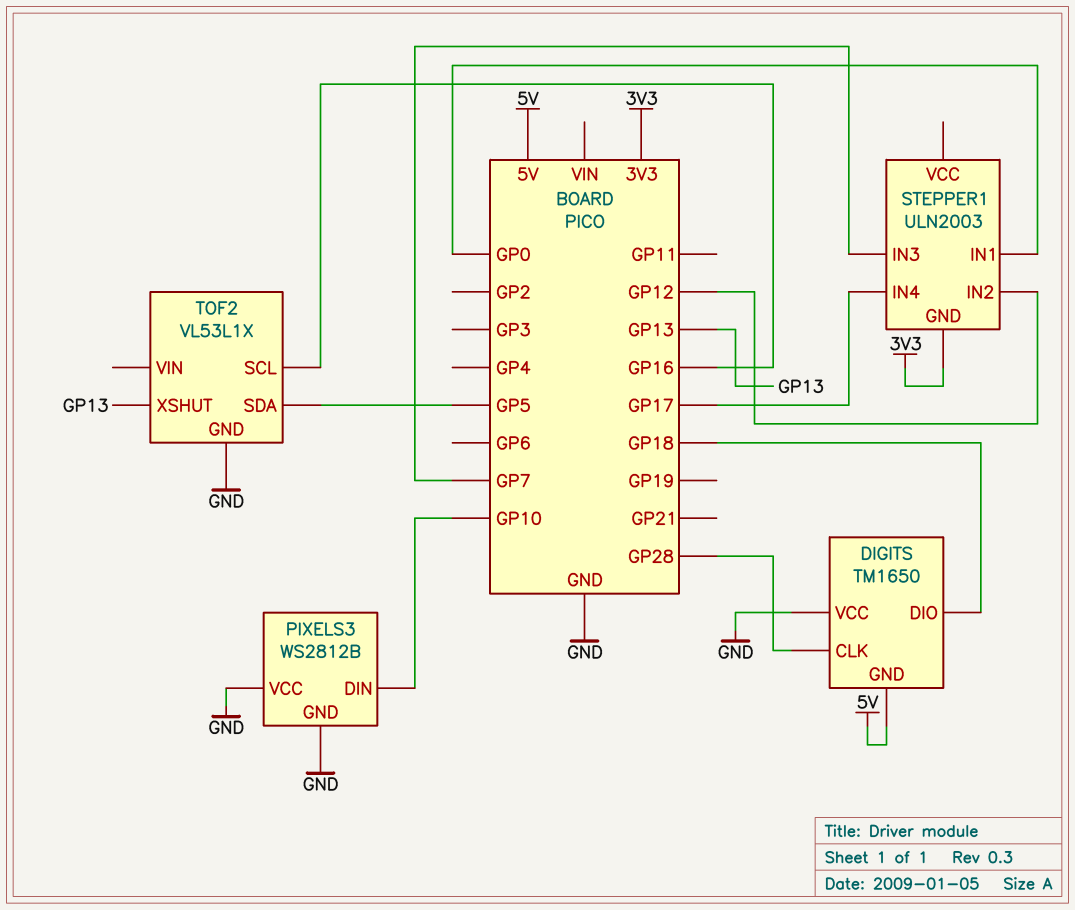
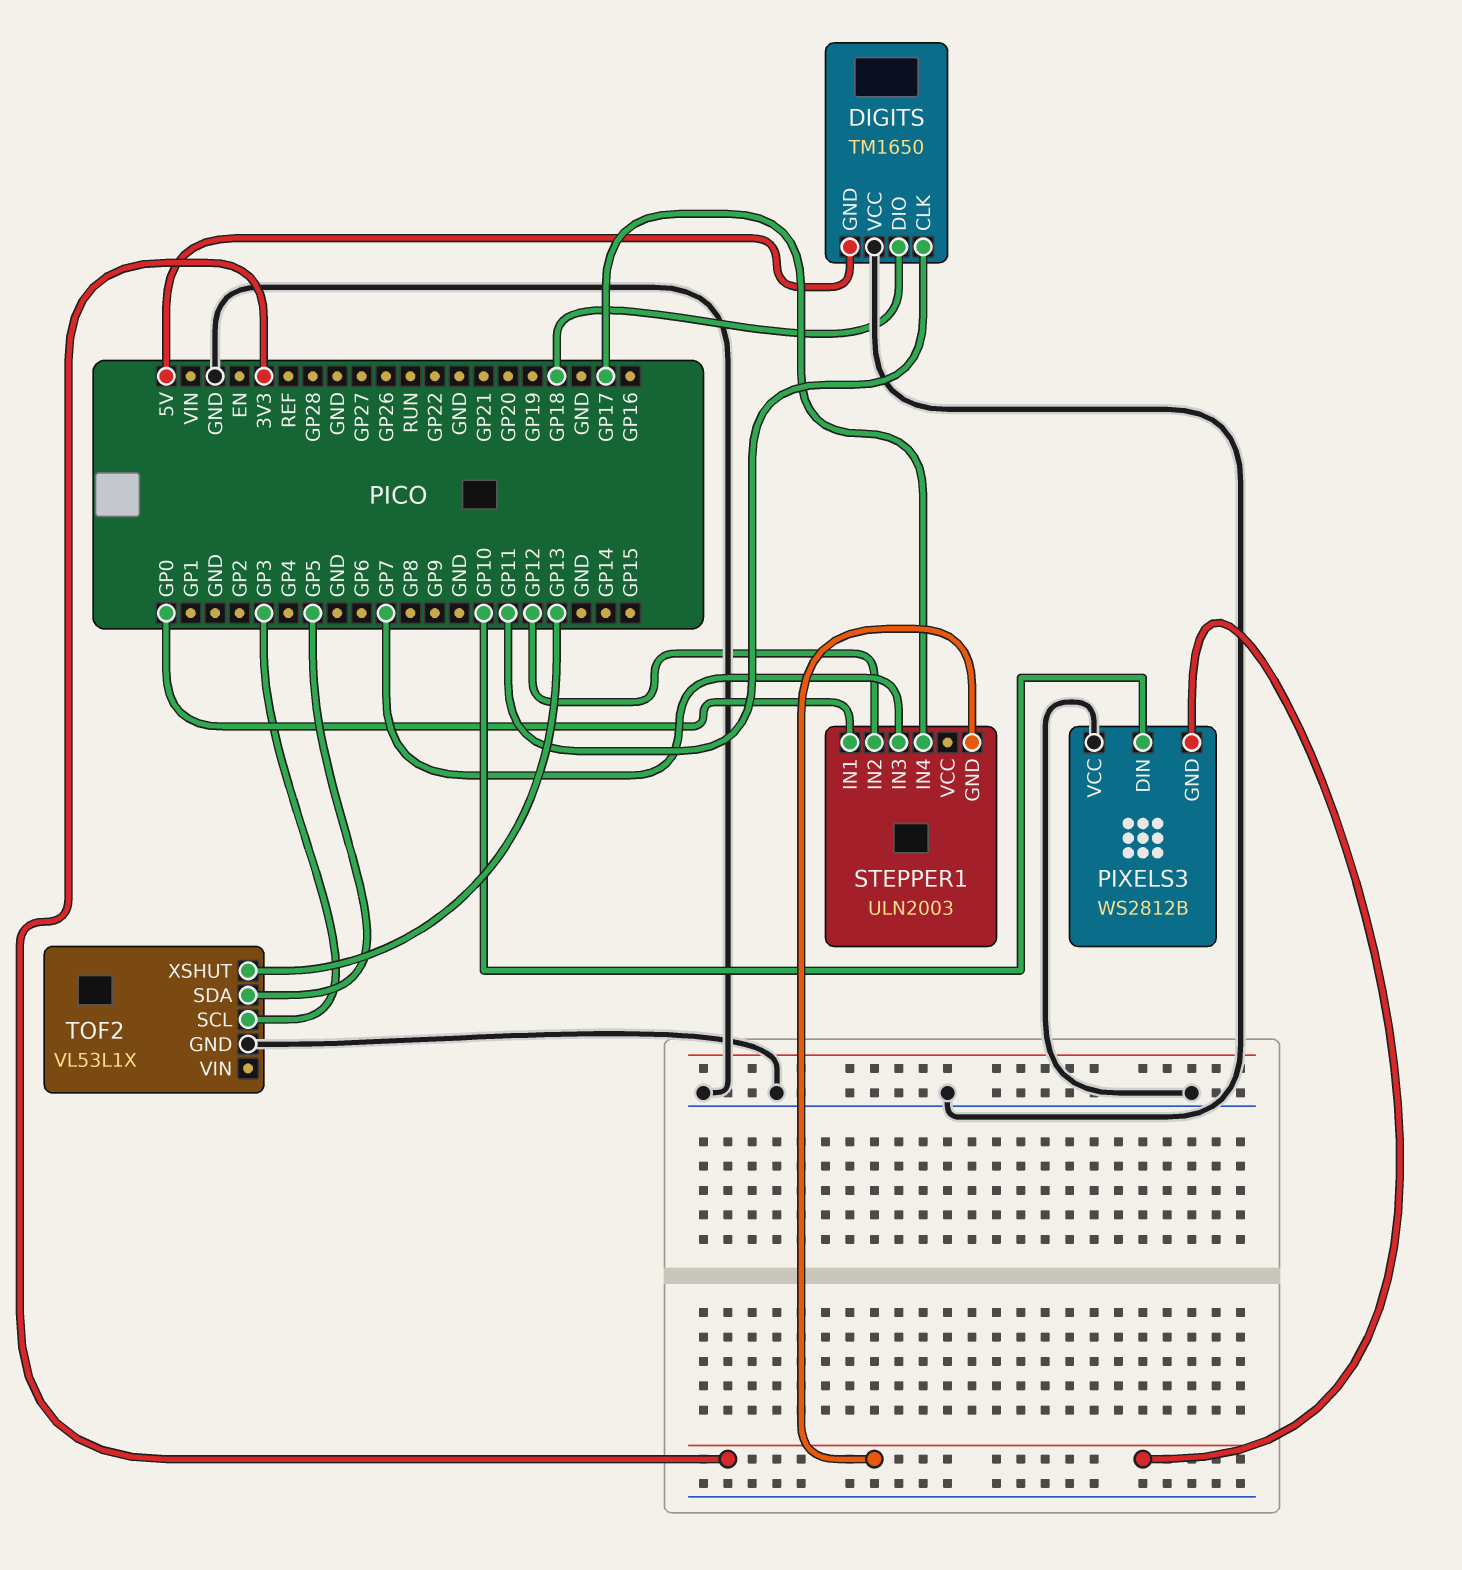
DIGITS pin CLK: GP28 -> GP11
PIXELS3 pin GND: GND -> 3V3
TOF2 pin SCL: GP16 -> GP3

